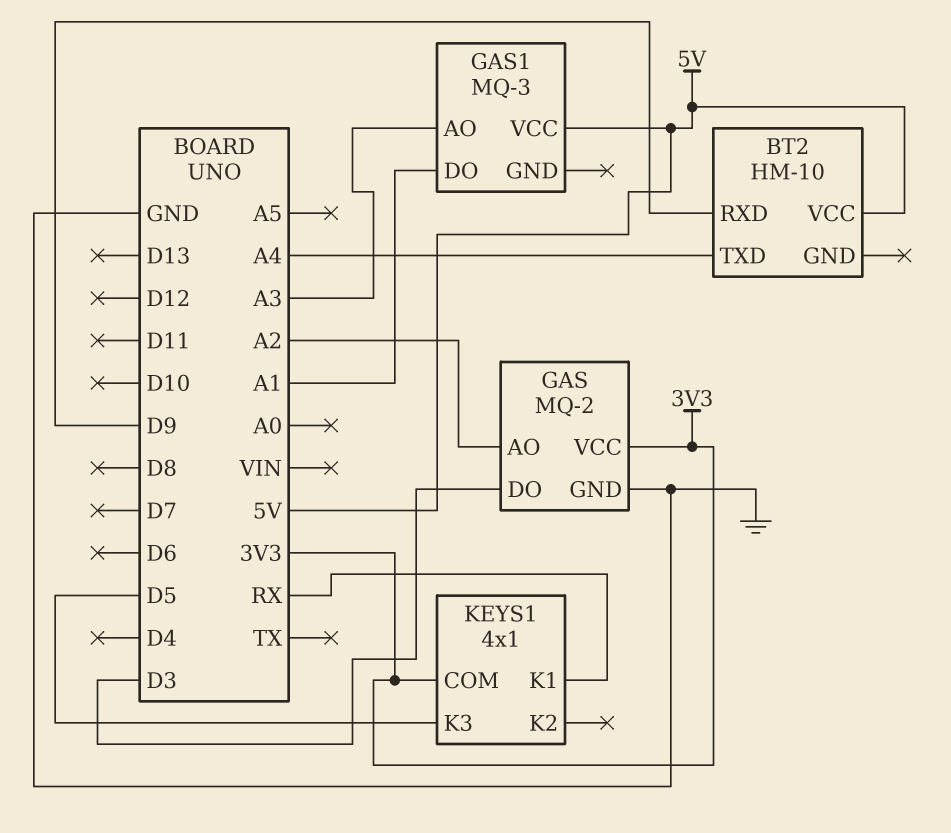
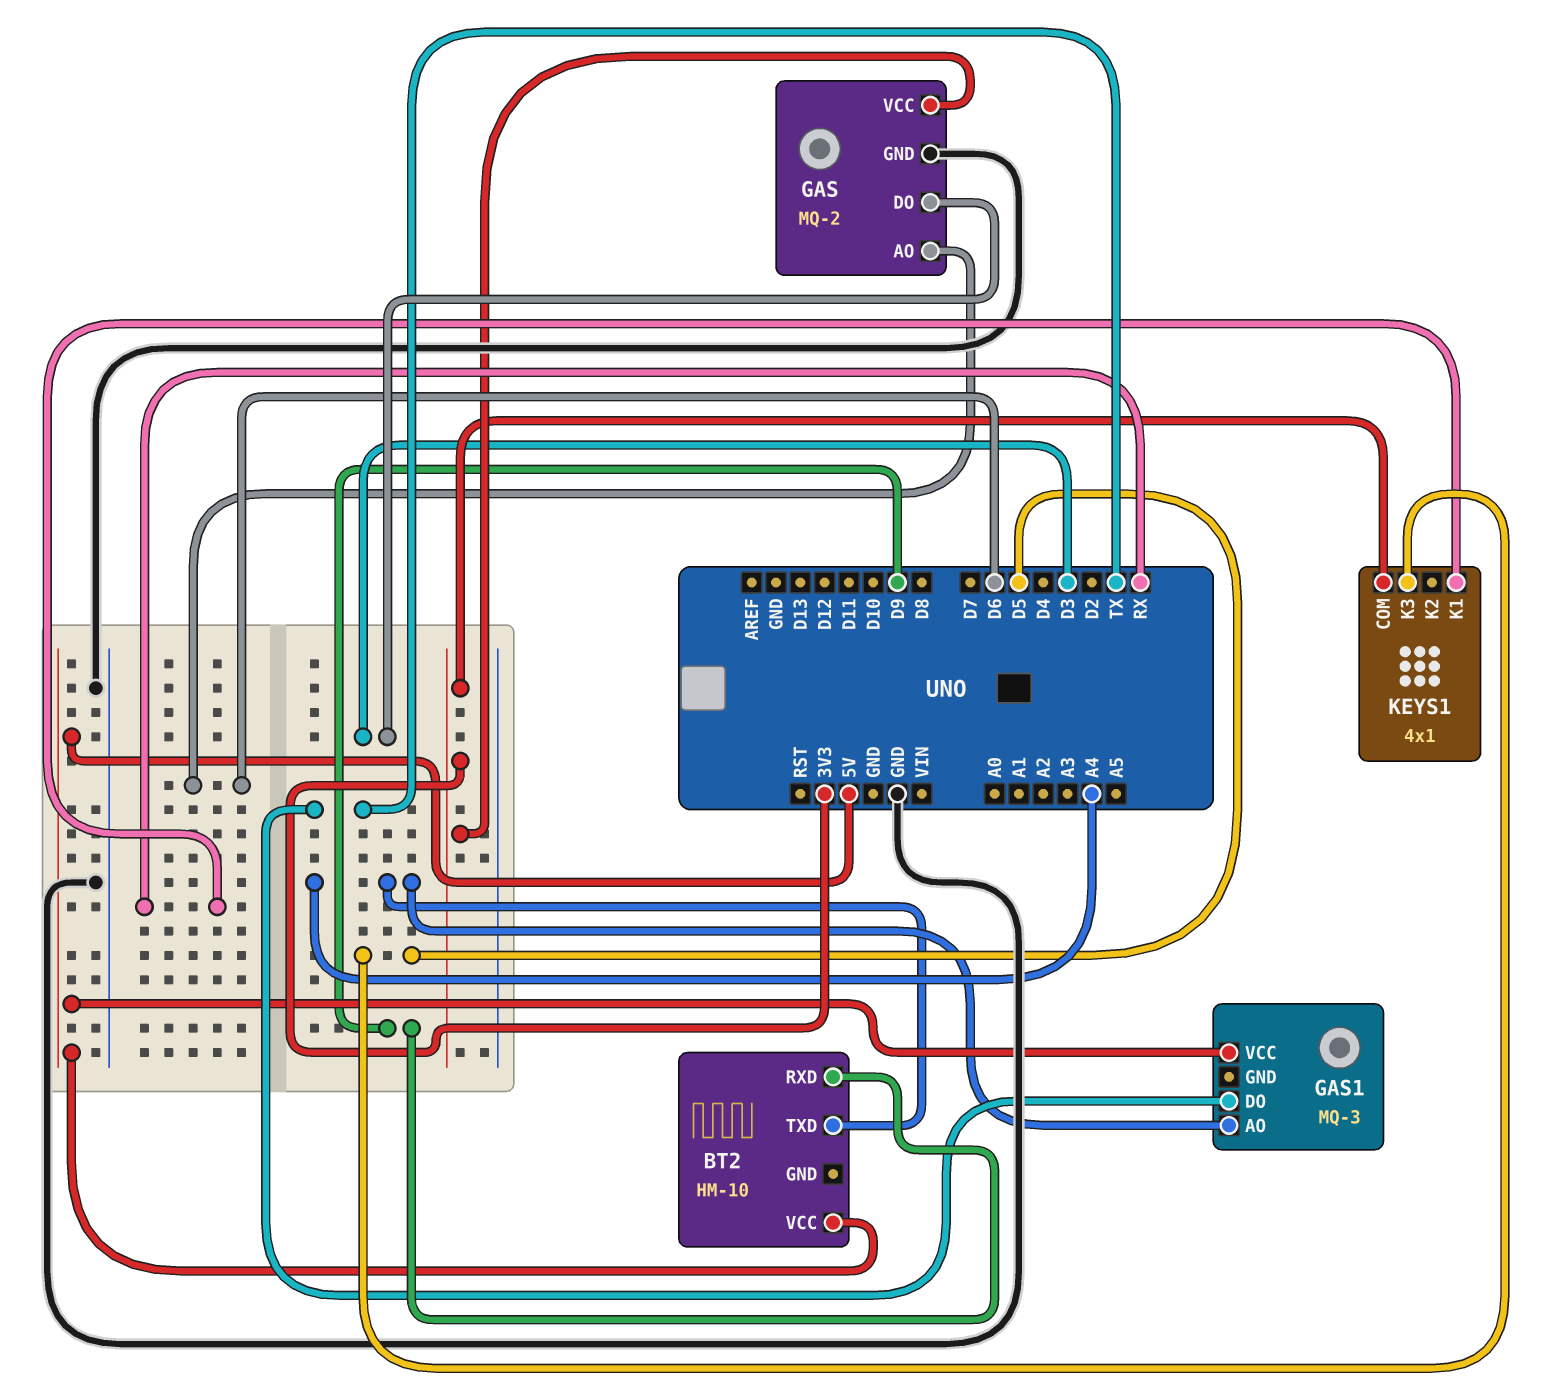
GAS pin AO: A2 -> D6
GAS1 pin AO: A3 -> A4
GAS1 pin DO: A1 -> TX

